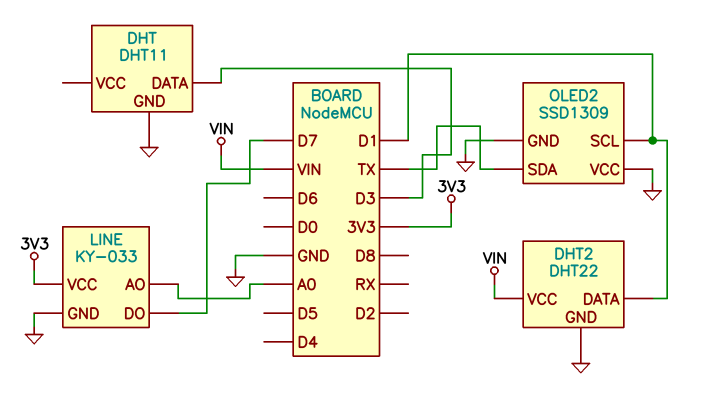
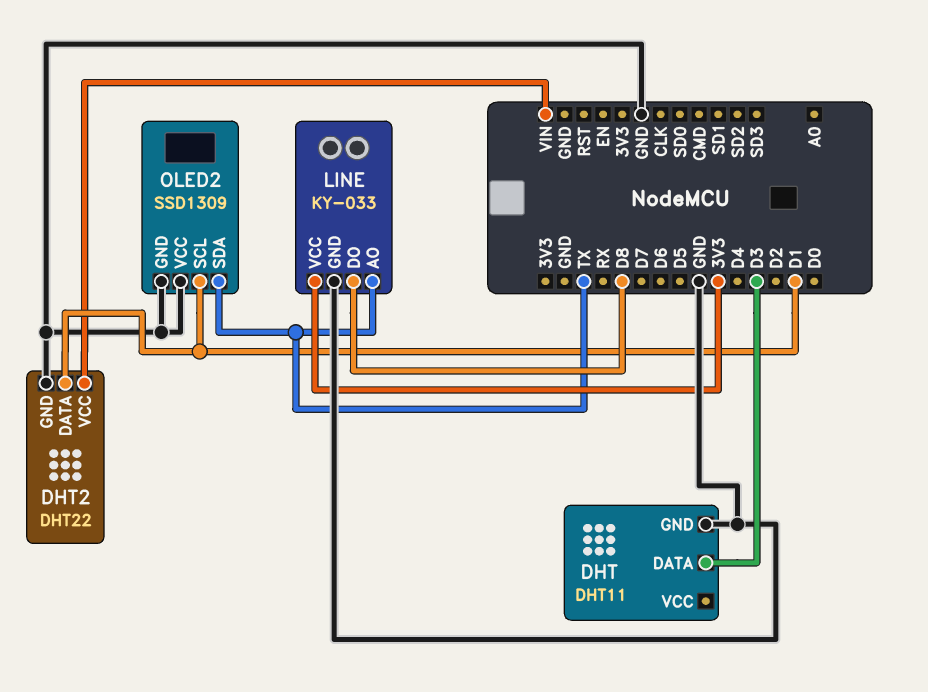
LINE pin AO: A0 -> TX
LINE pin DO: D7 -> D8

